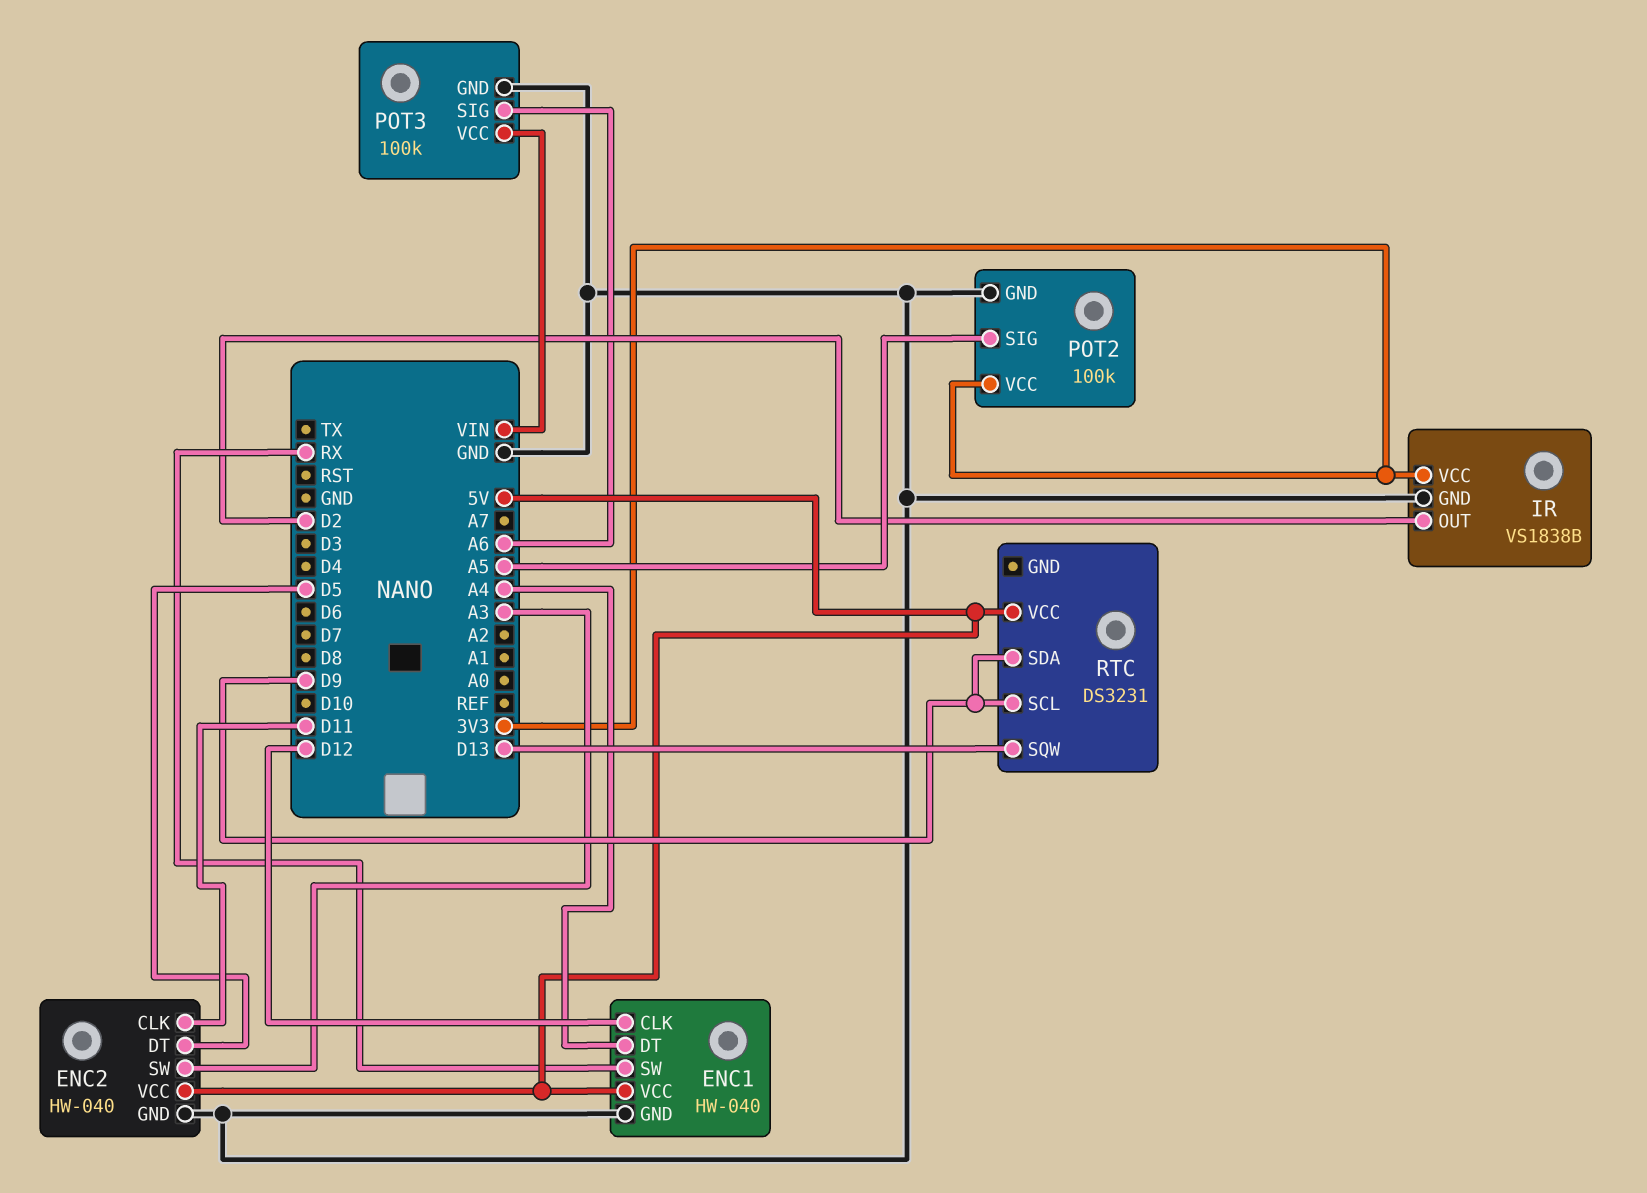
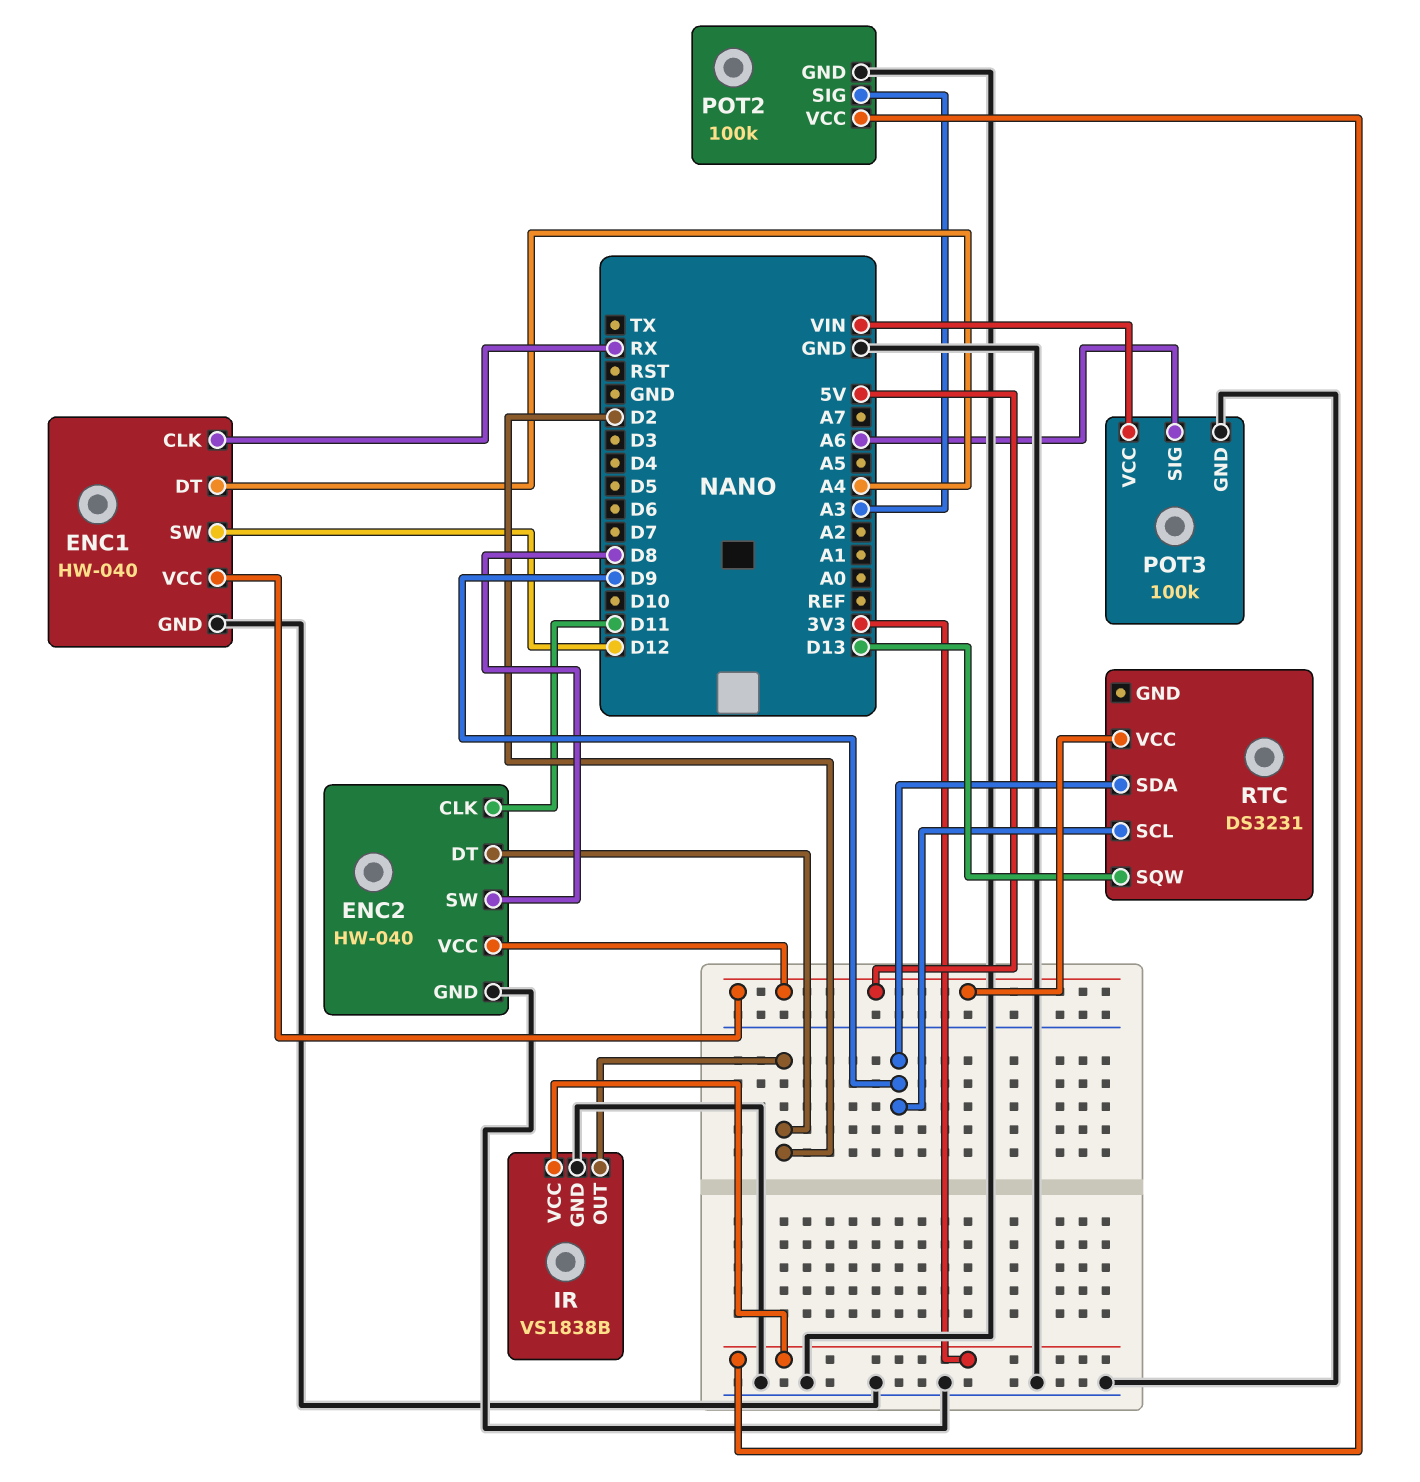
ENC1 pin CLK: D12 -> RX
ENC1 pin SW: RX -> D12
ENC2 pin DT: D5 -> D2
ENC2 pin SW: A3 -> D8
POT2 pin SIG: A5 -> A3

